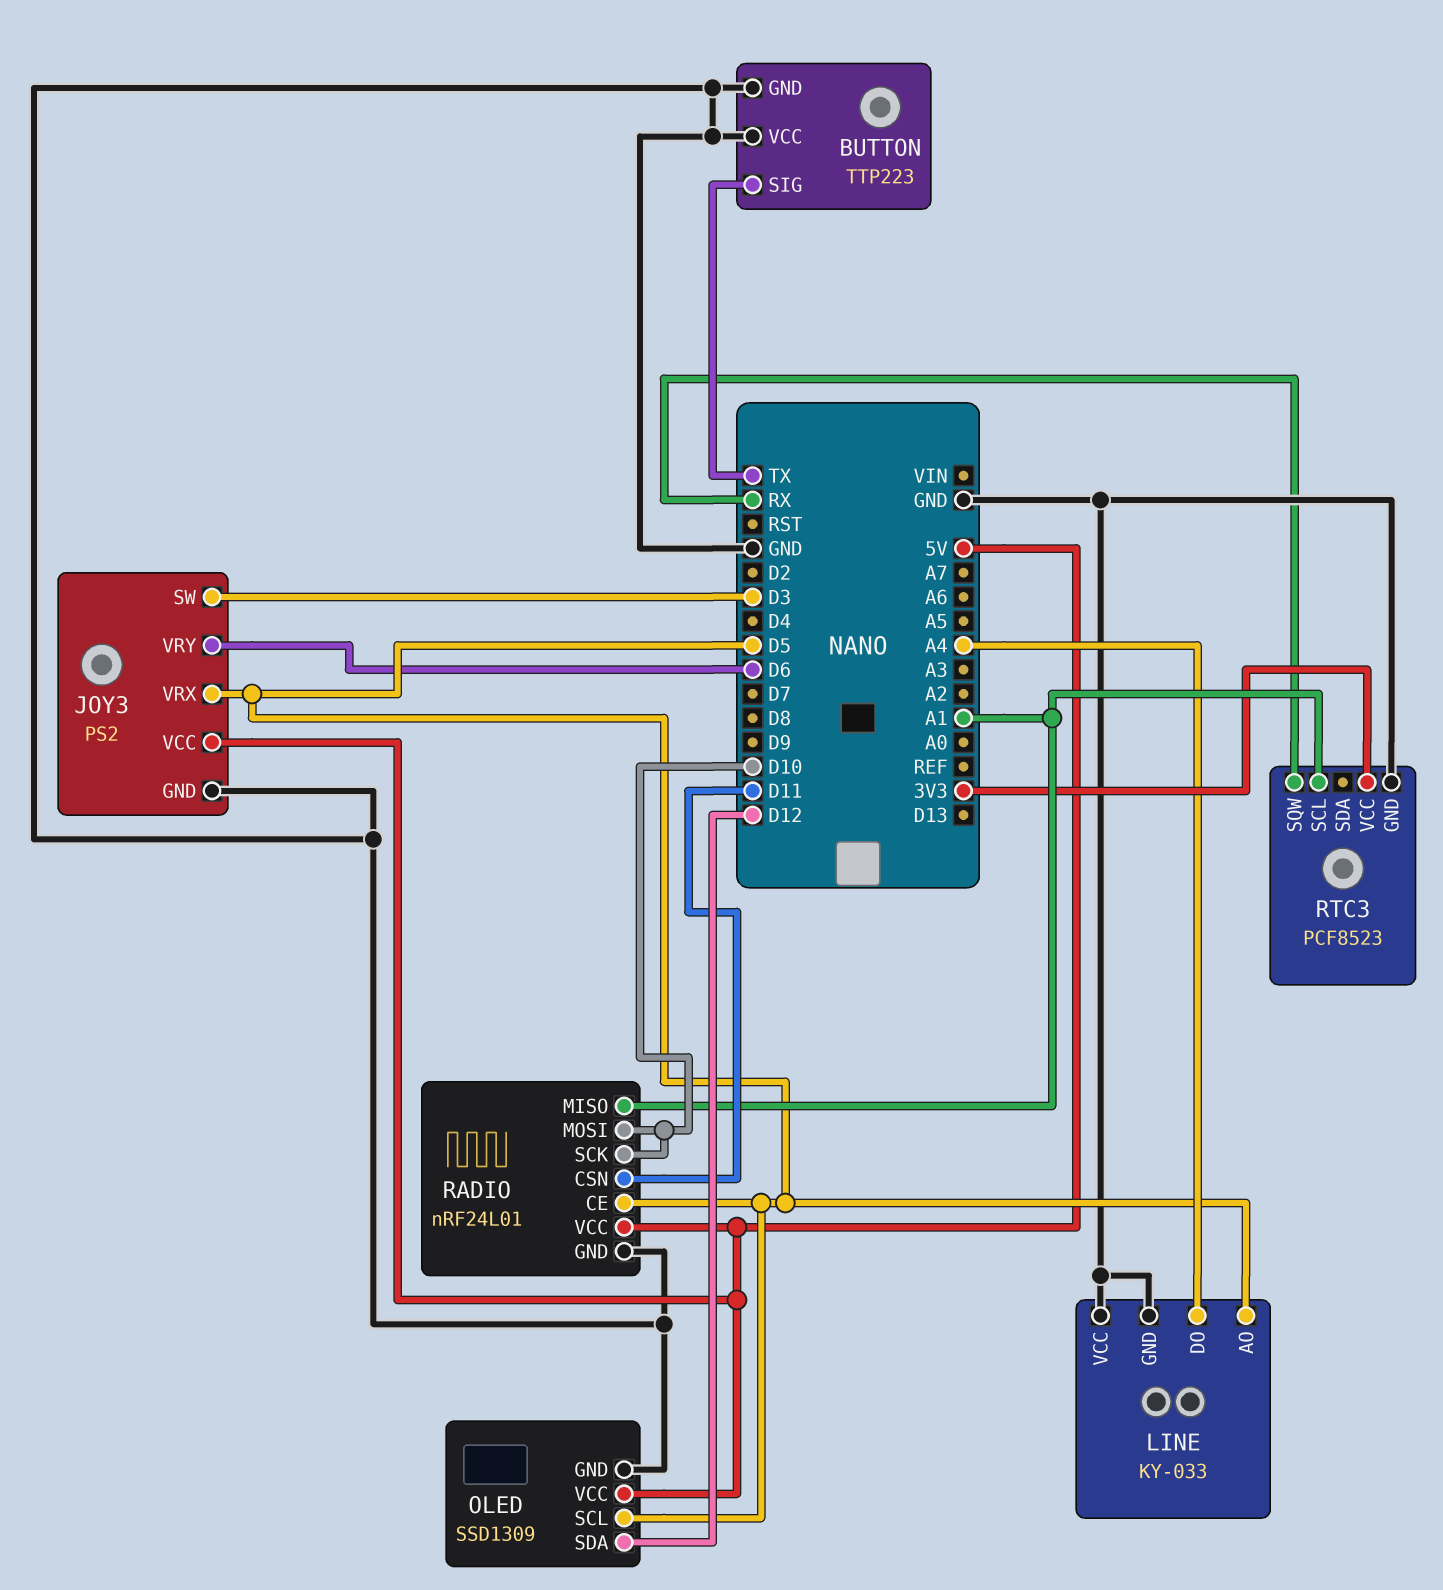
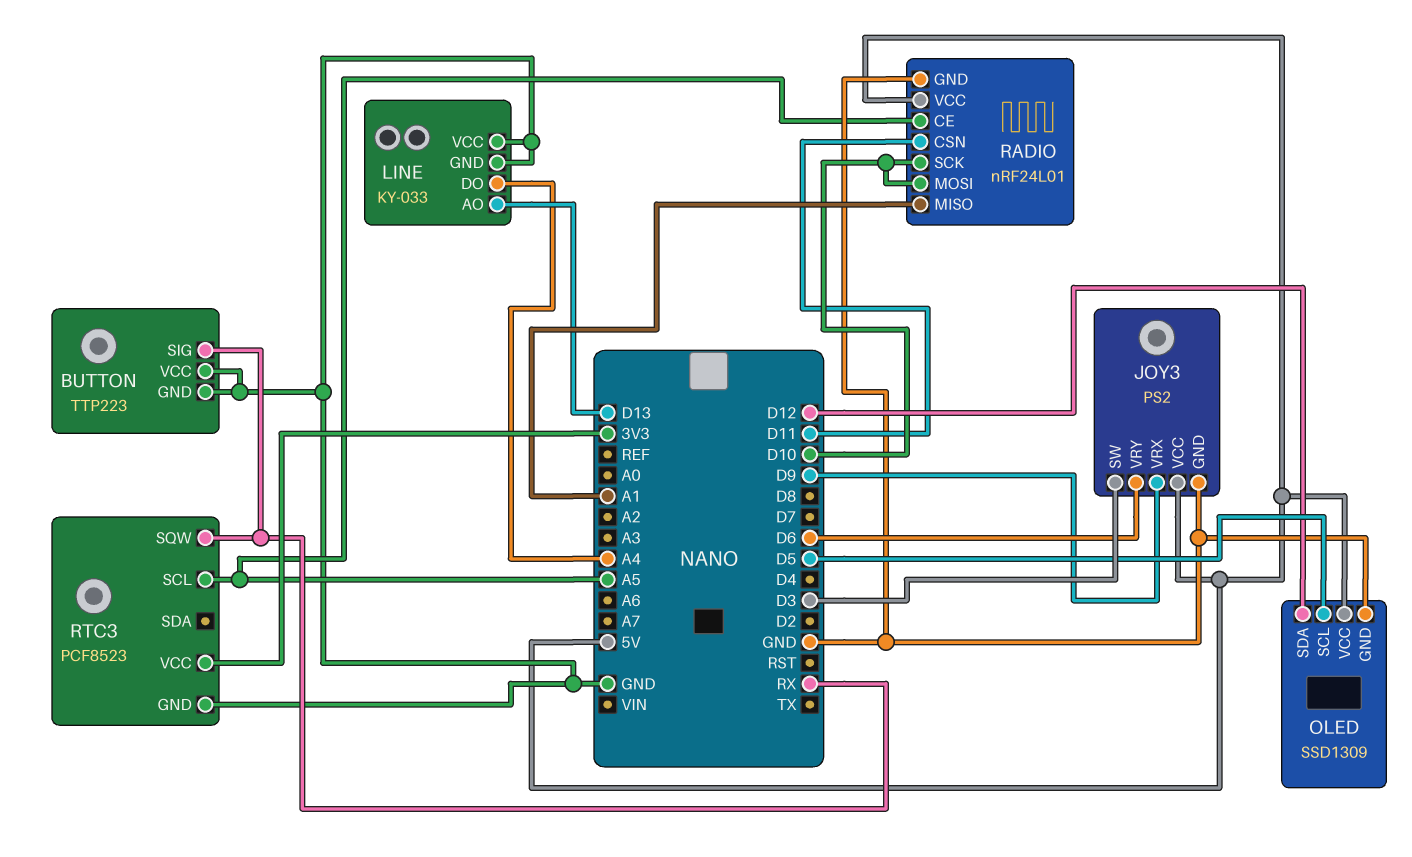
BUTTON pin SIG: TX -> RX
JOY3 pin VRX: D5 -> D9
LINE pin AO: D5 -> D13
RADIO pin CE: D5 -> A5
RTC3 pin SCL: A1 -> A5

